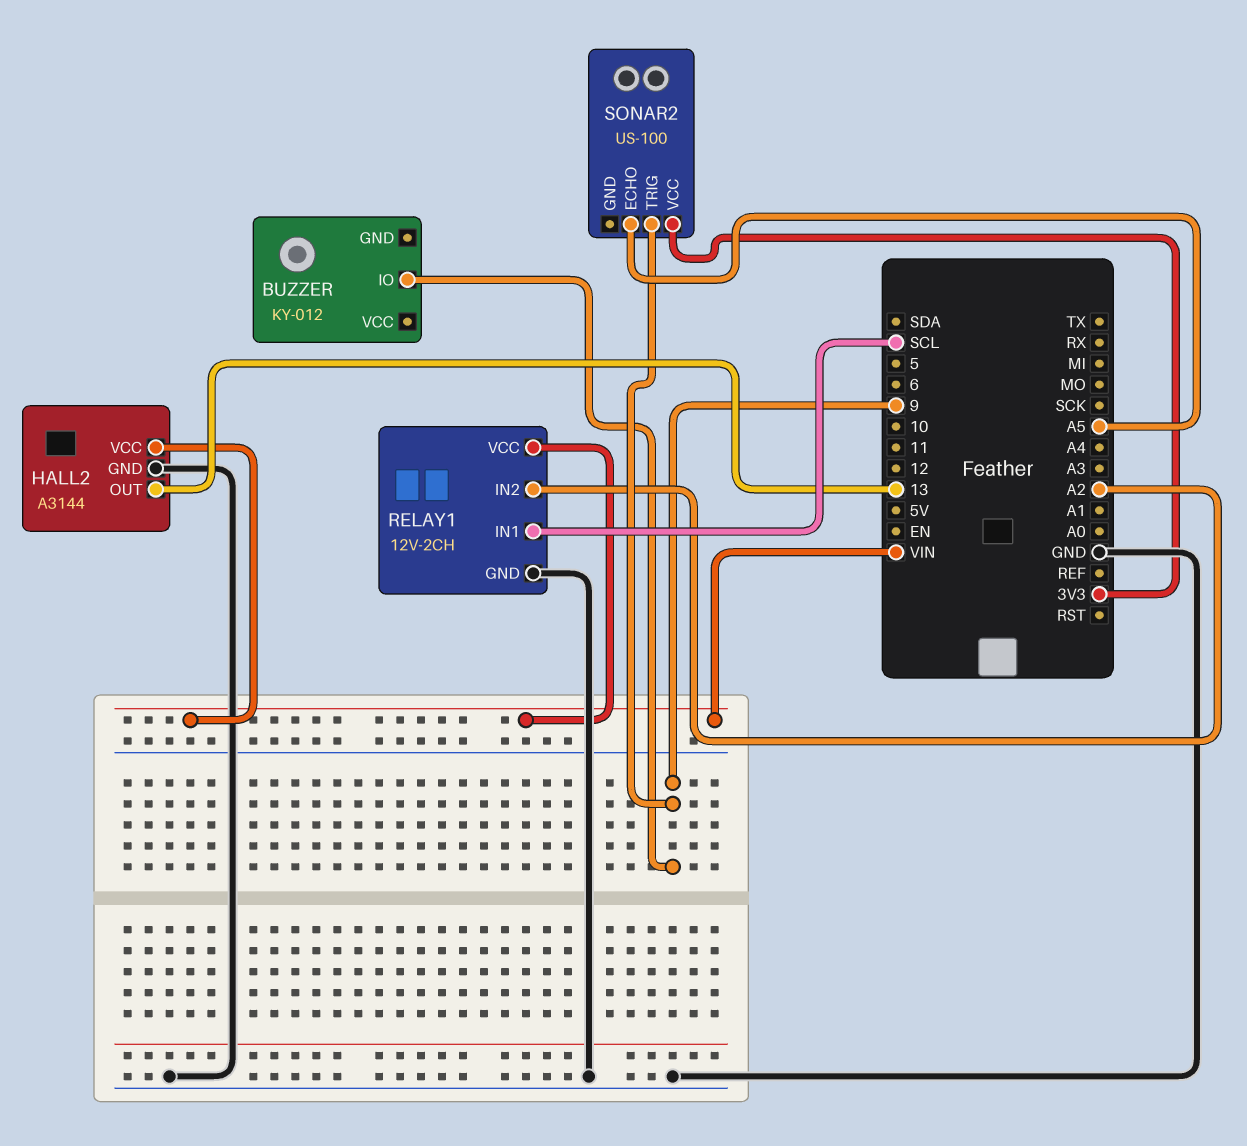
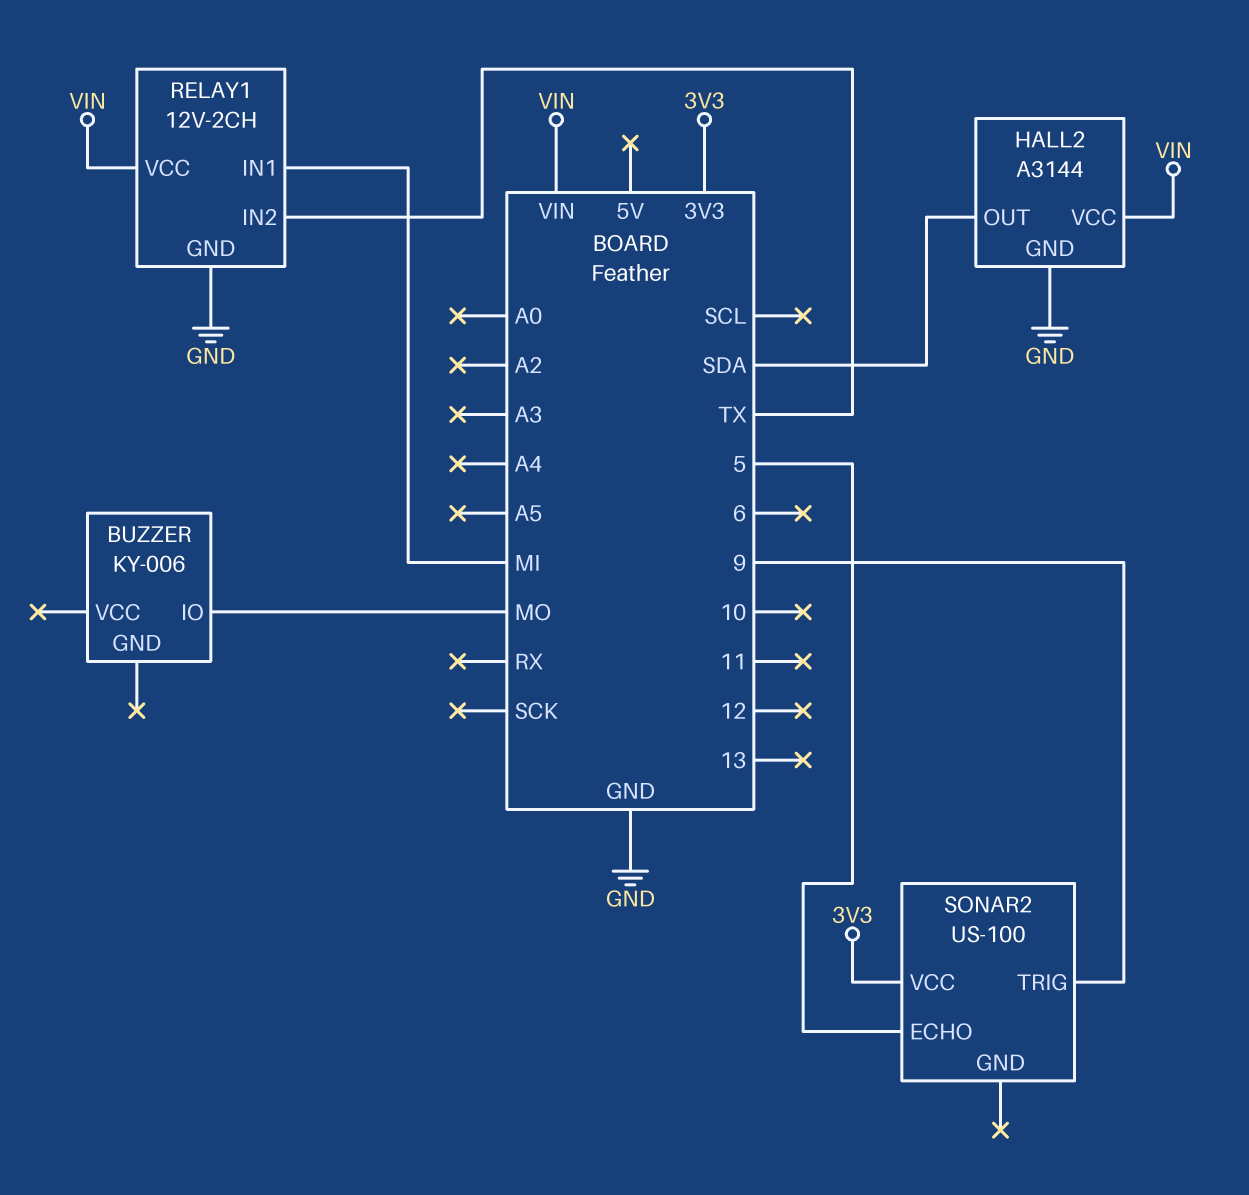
BUZZER: KY-012 -> KY-006
BUZZER pin IO: 9 -> MO
HALL2 pin OUT: 13 -> SDA
RELAY1 pin IN1: SCL -> MI
RELAY1 pin IN2: A2 -> TX
SONAR2 pin ECHO: A5 -> 5

